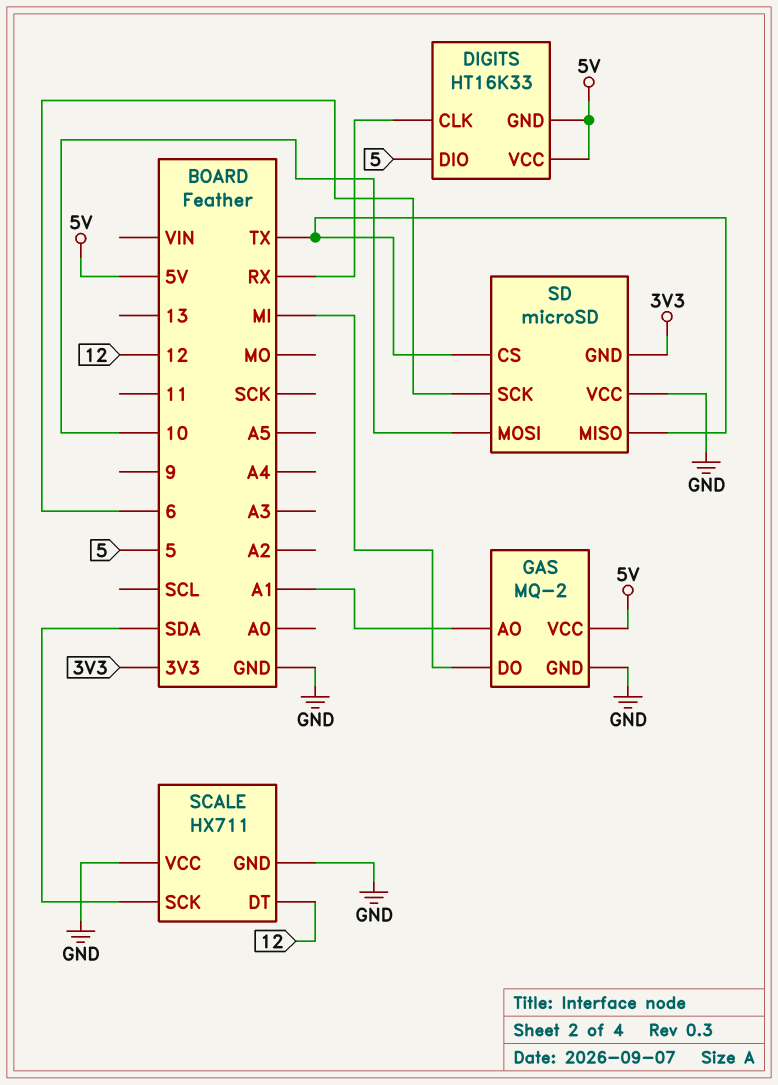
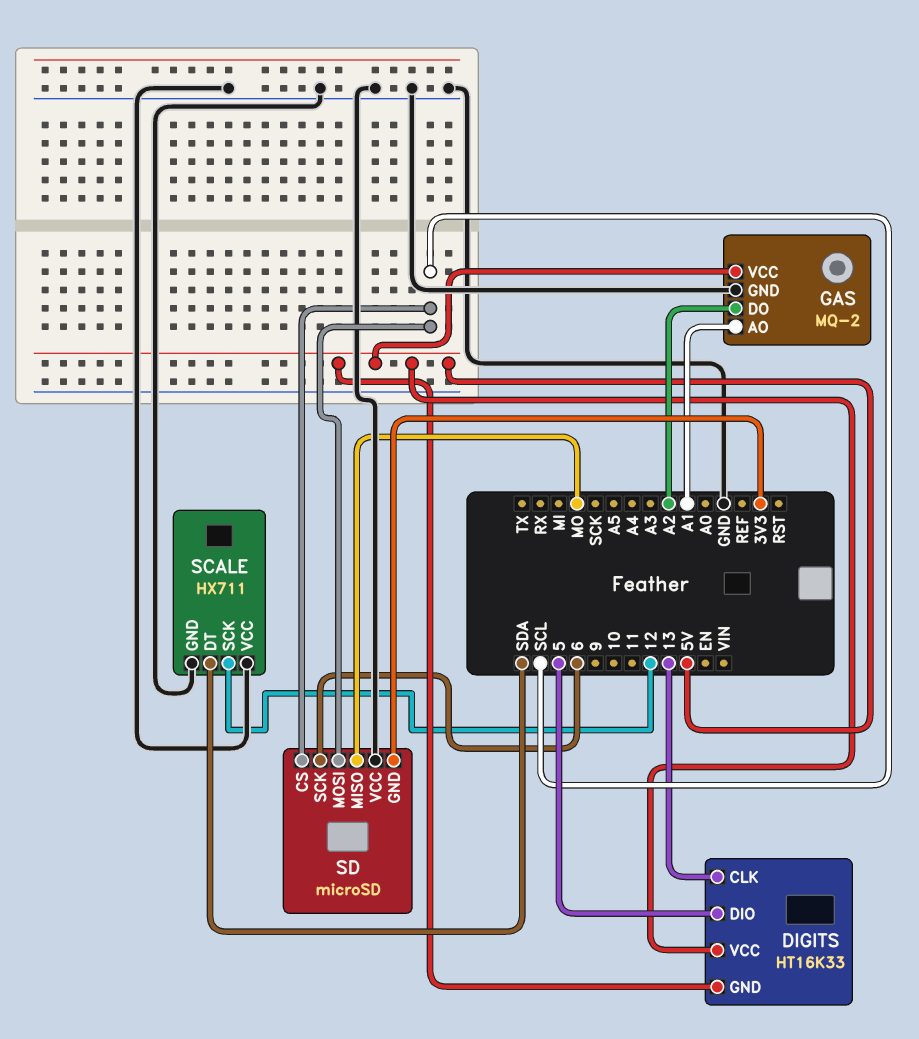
DIGITS pin CLK: RX -> 13
GAS pin DO: MI -> A2
SCALE pin DT: 12 -> SDA
SCALE pin SCK: SDA -> 12
SD pin CS: TX -> SCL
SD pin MISO: TX -> MO
SD pin MOSI: 10 -> SCL

